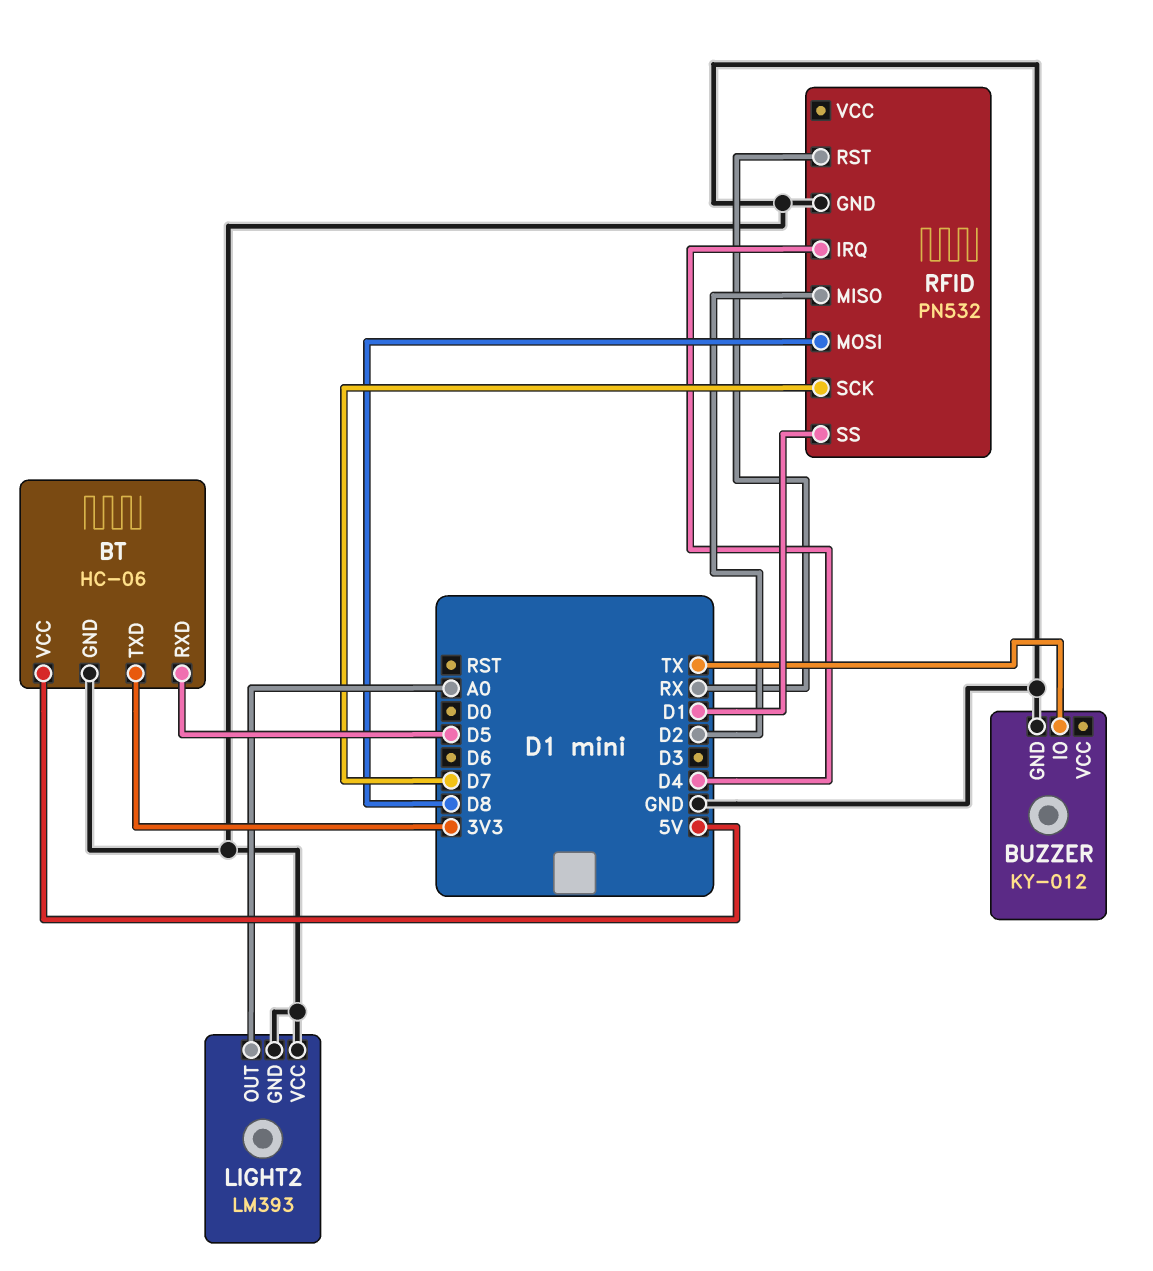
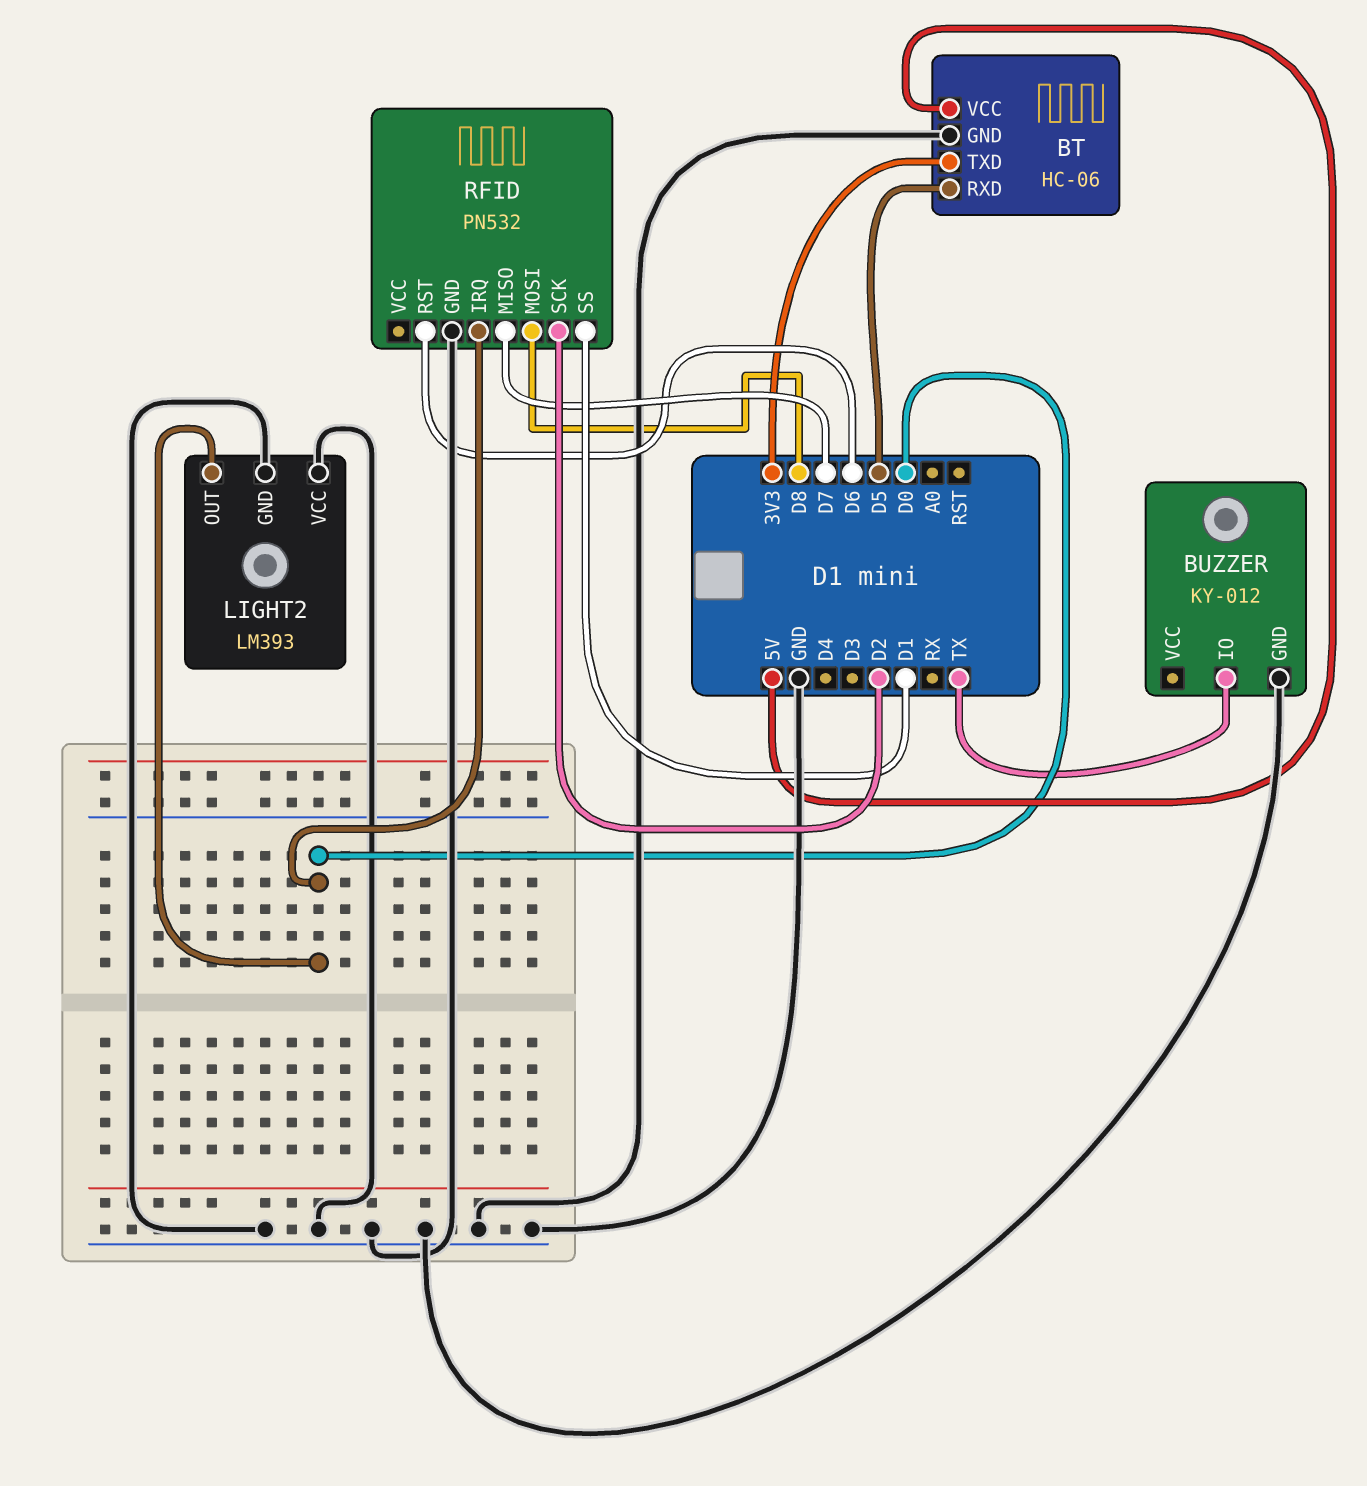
LIGHT2 pin OUT: A0 -> D0
RFID pin IRQ: D4 -> D0
RFID pin MISO: D2 -> D7
RFID pin RST: RX -> D6
RFID pin SCK: D7 -> D2

